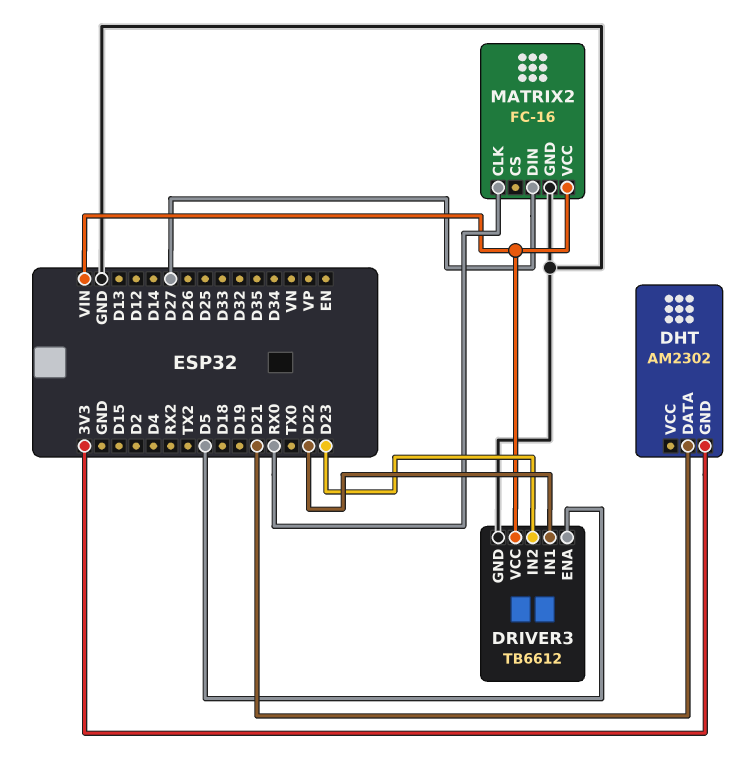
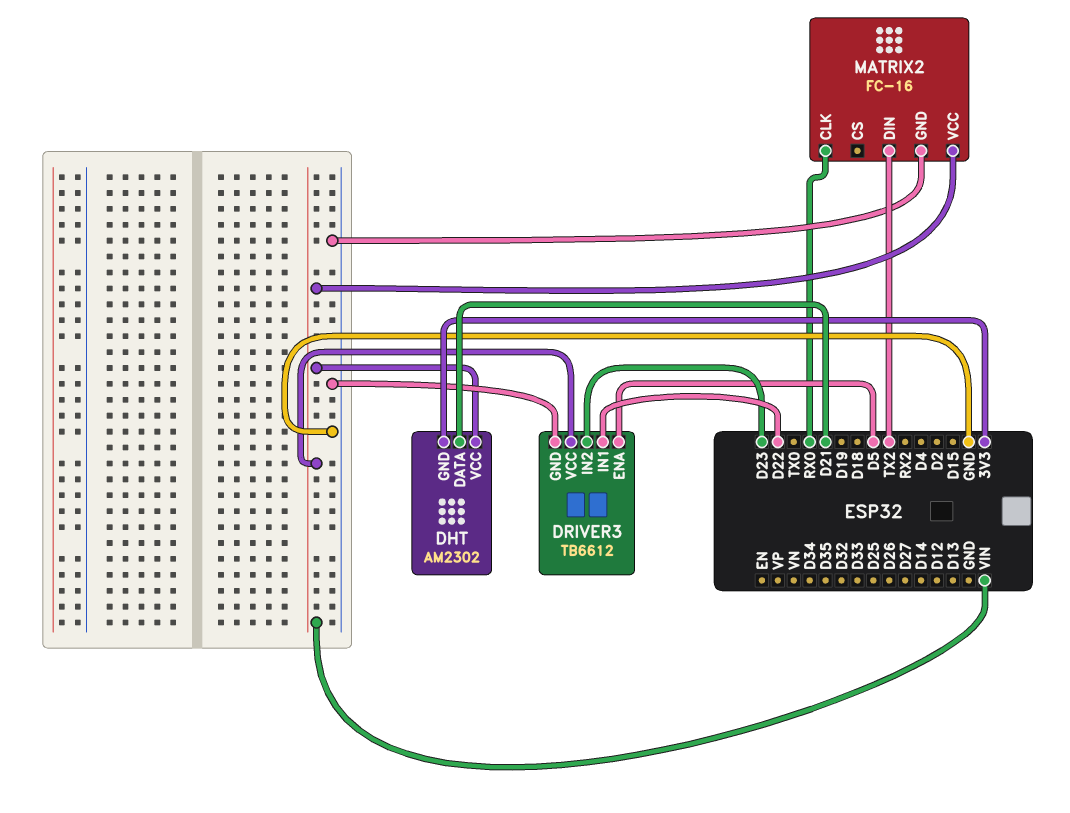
DHT pin VCC: none -> VIN
MATRIX2 pin DIN: D27 -> TX2

